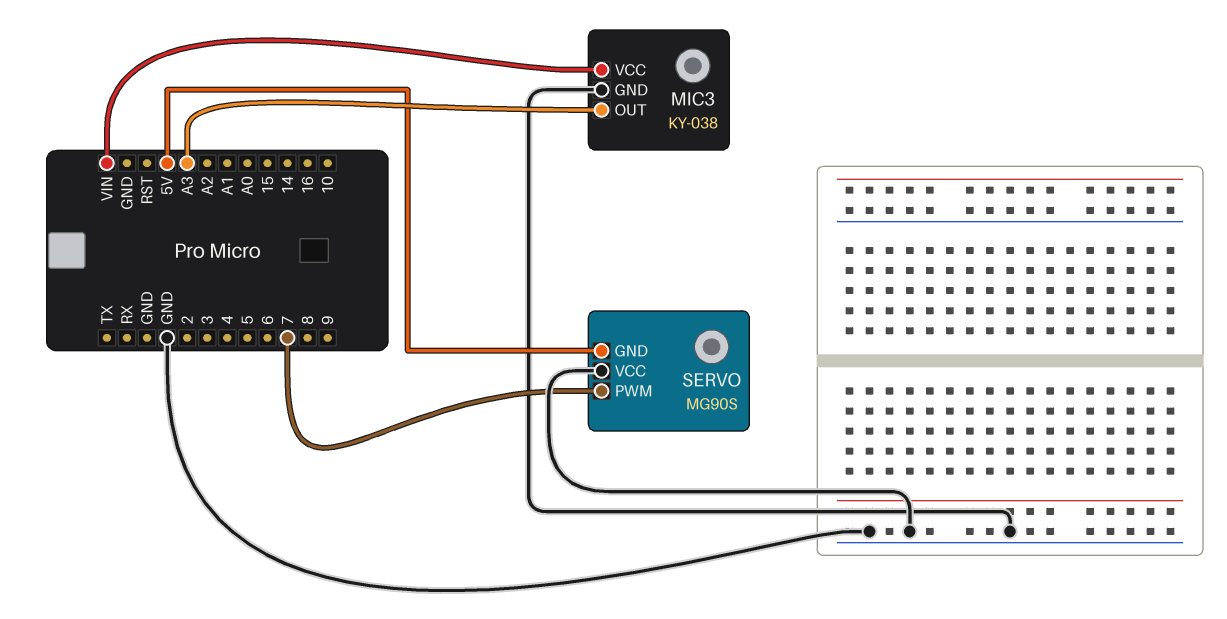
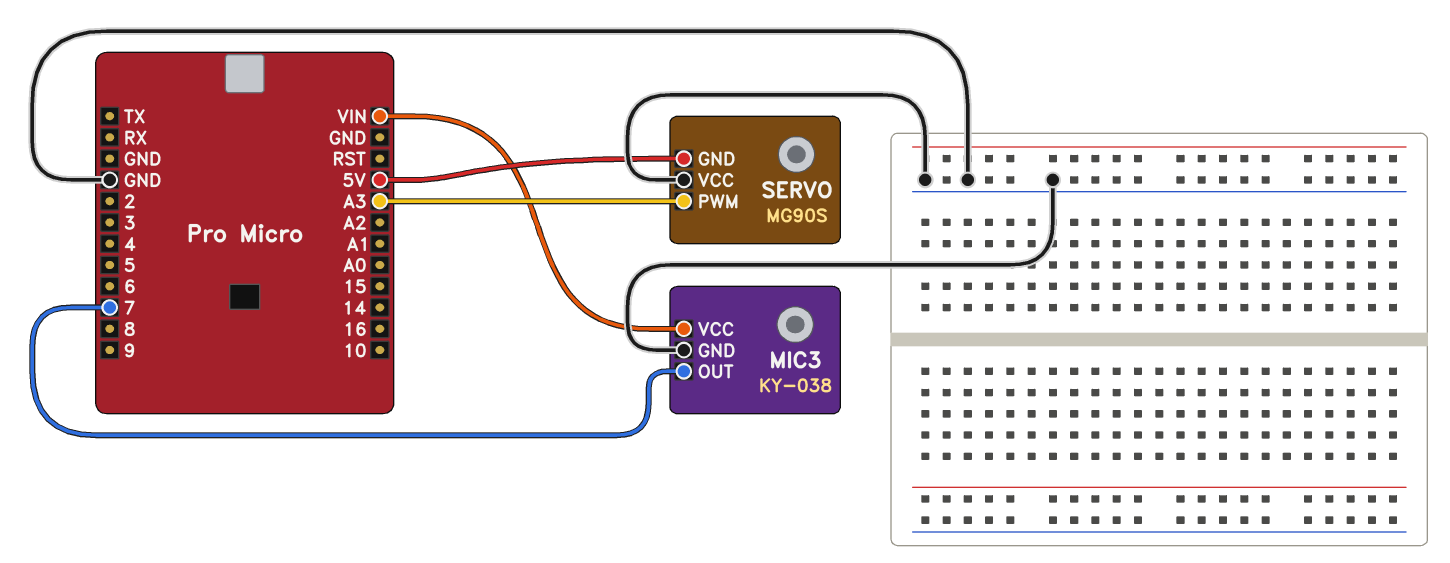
MIC3 pin OUT: A3 -> 7
SERVO pin PWM: 7 -> A3

